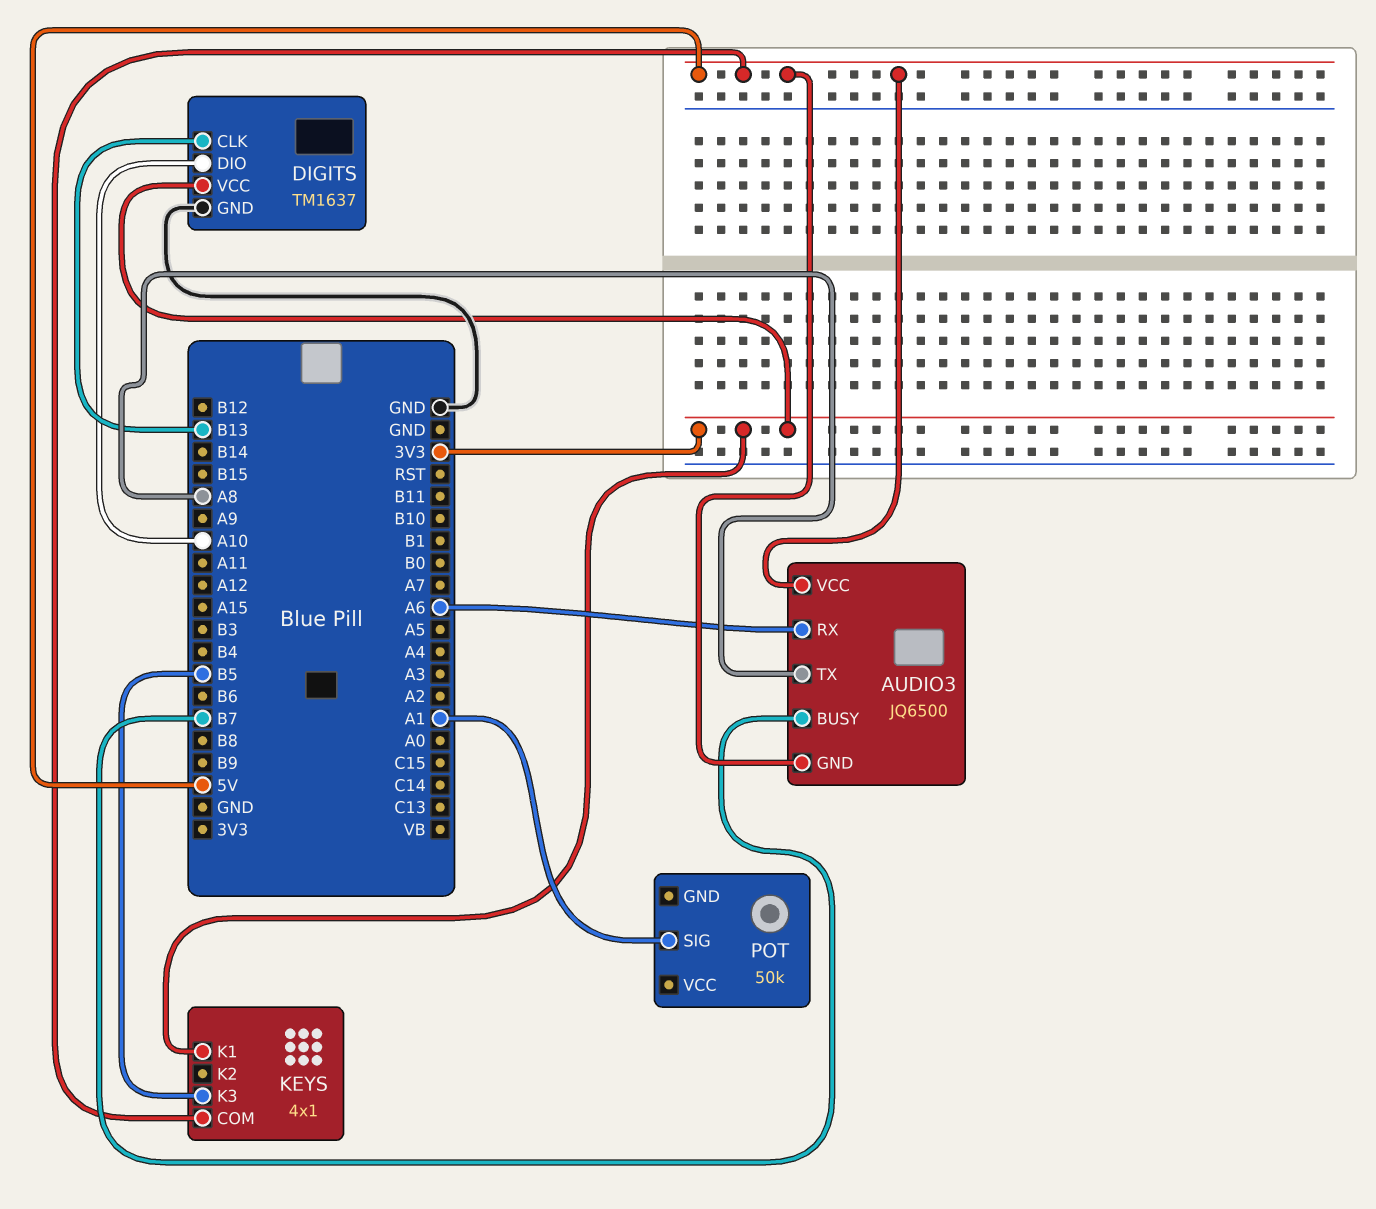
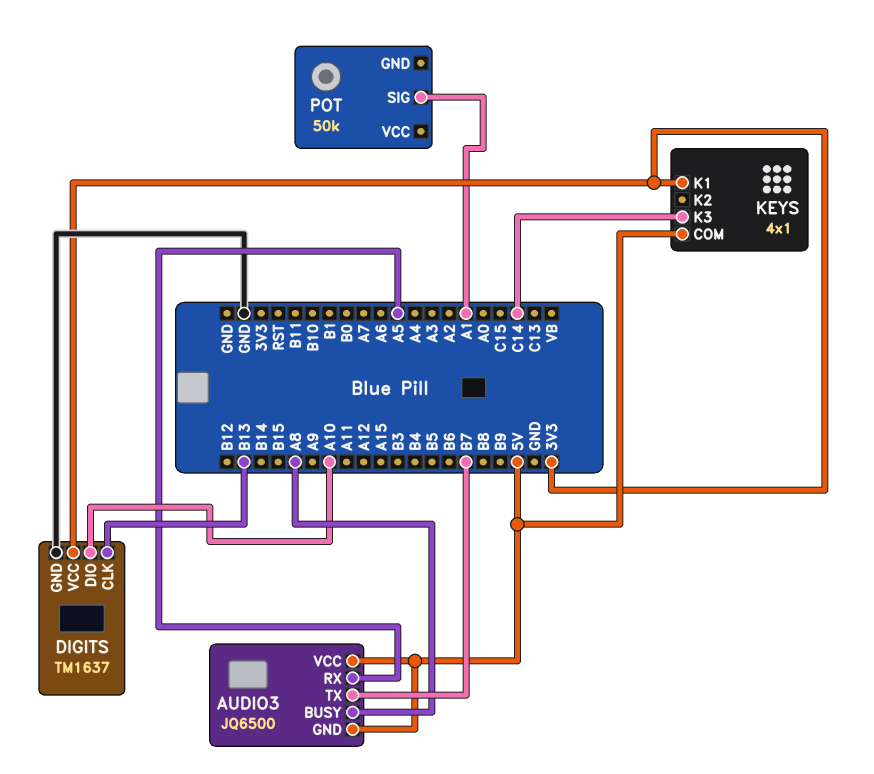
AUDIO3 pin BUSY: B7 -> A8
AUDIO3 pin RX: A6 -> A5
AUDIO3 pin TX: A8 -> B7
KEYS pin K3: B5 -> C14

